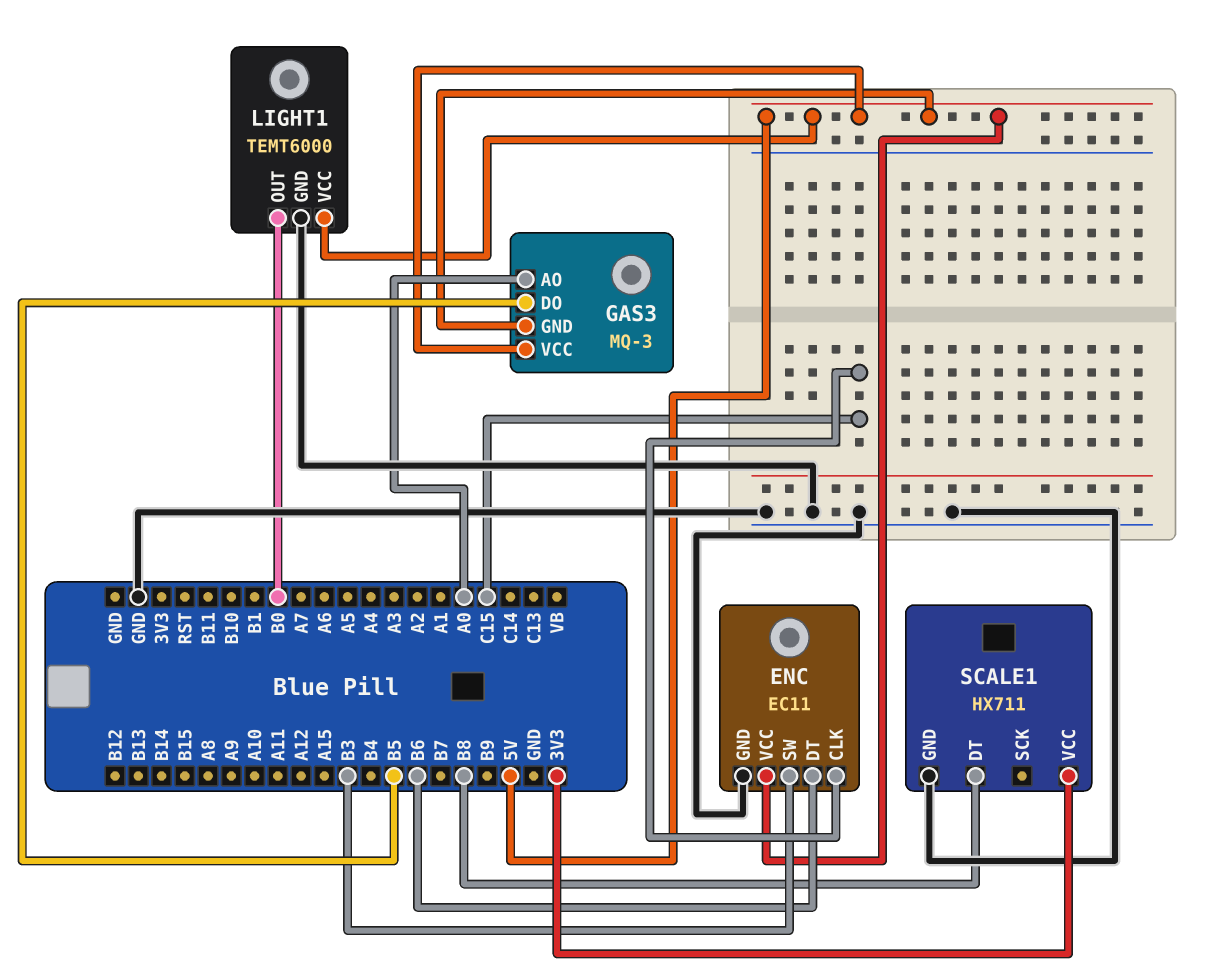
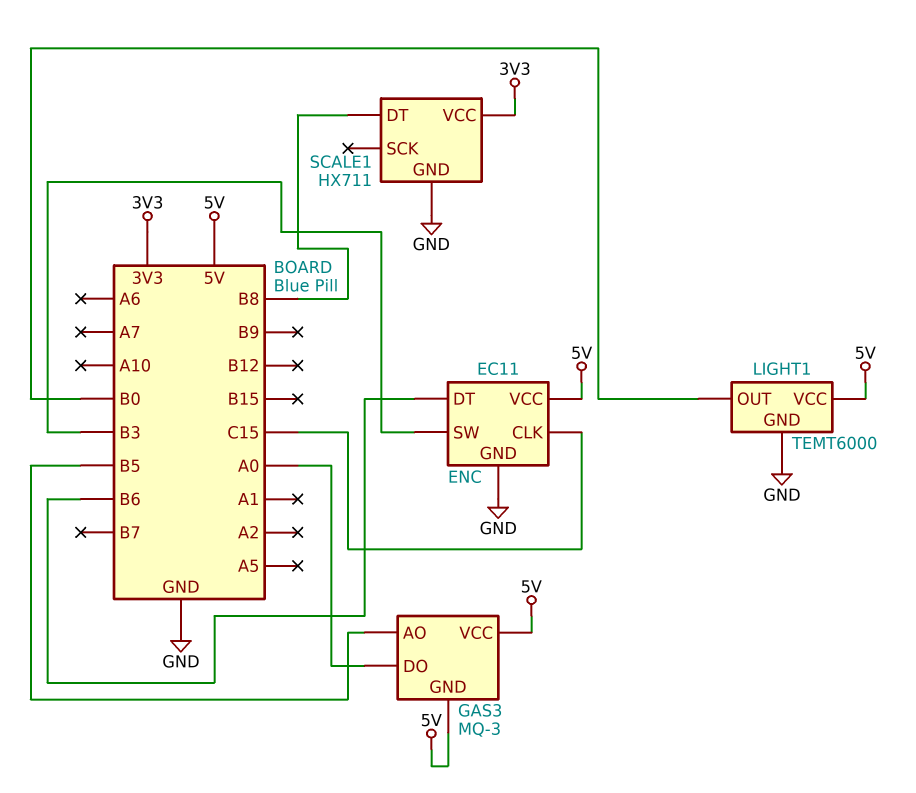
GAS3 pin AO: A0 -> B5
GAS3 pin DO: B5 -> A0

